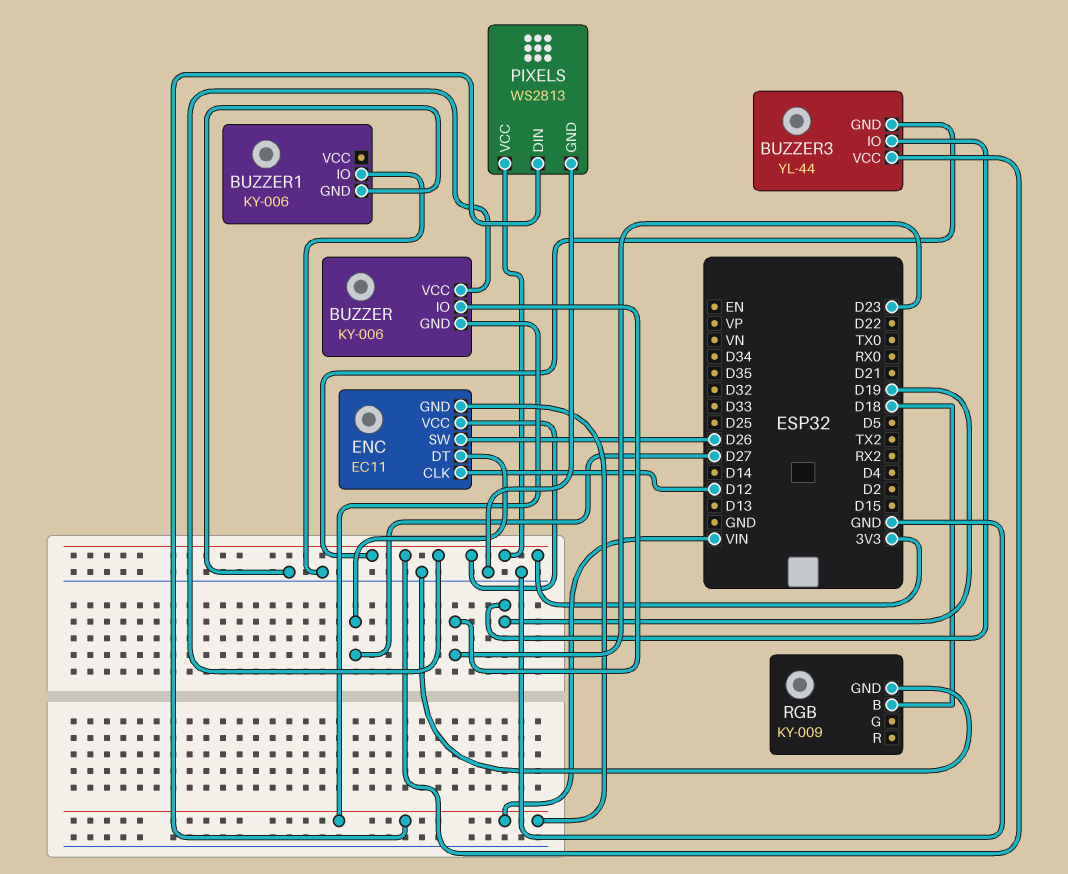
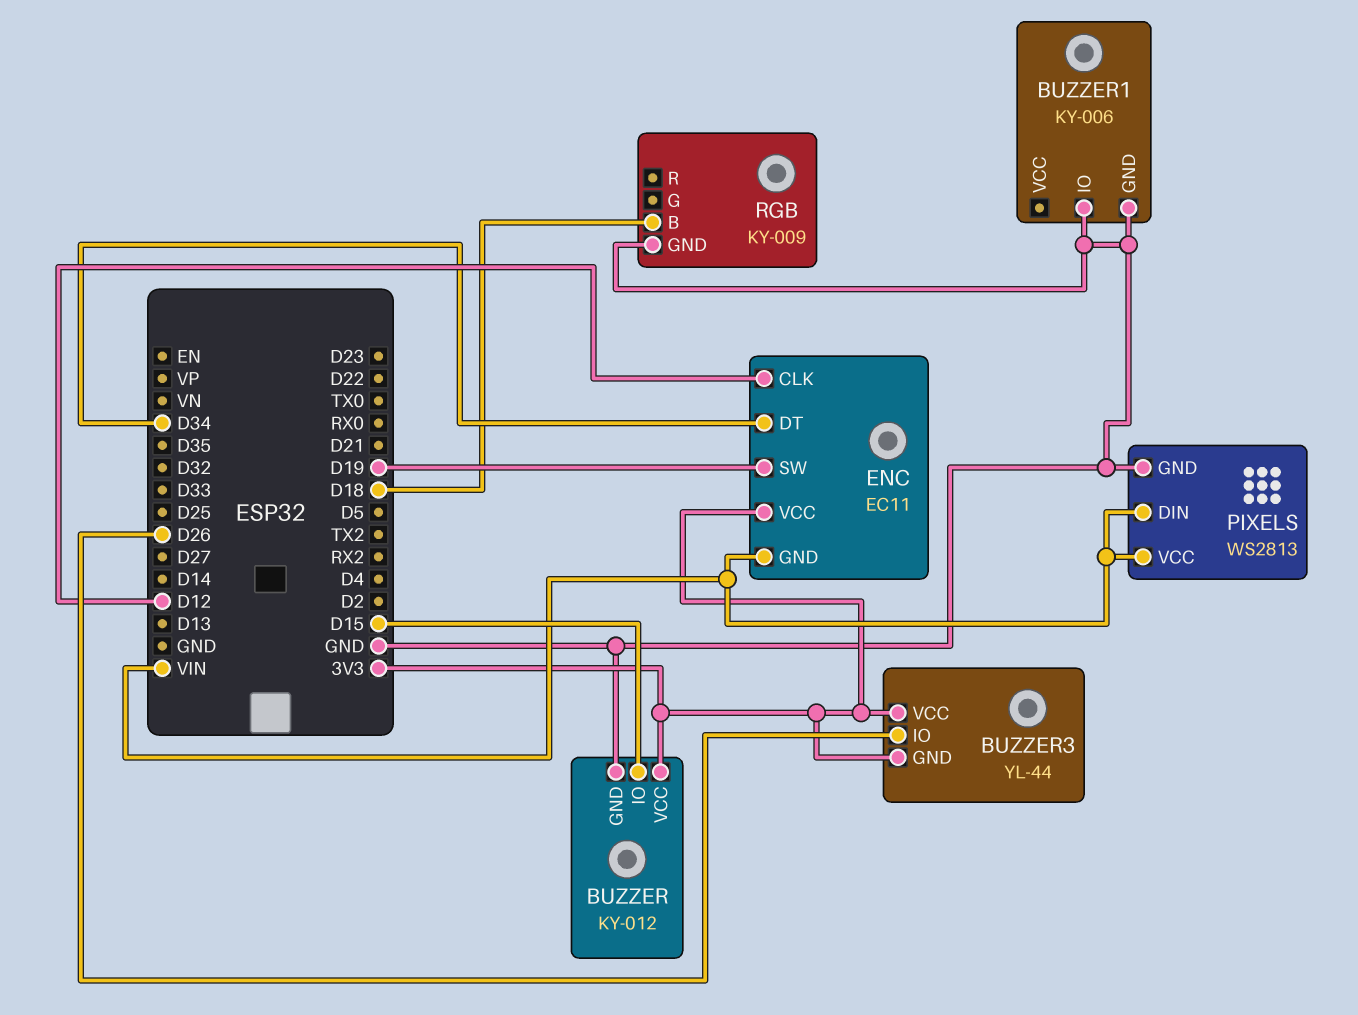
BUZZER: KY-006 -> KY-012
BUZZER pin GND: VIN -> GND
BUZZER pin IO: D23 -> D15
BUZZER3 pin IO: D19 -> D26
ENC pin DT: D27 -> D34
ENC pin SW: D26 -> D19
PIXELS pin VCC: 3V3 -> VIN

